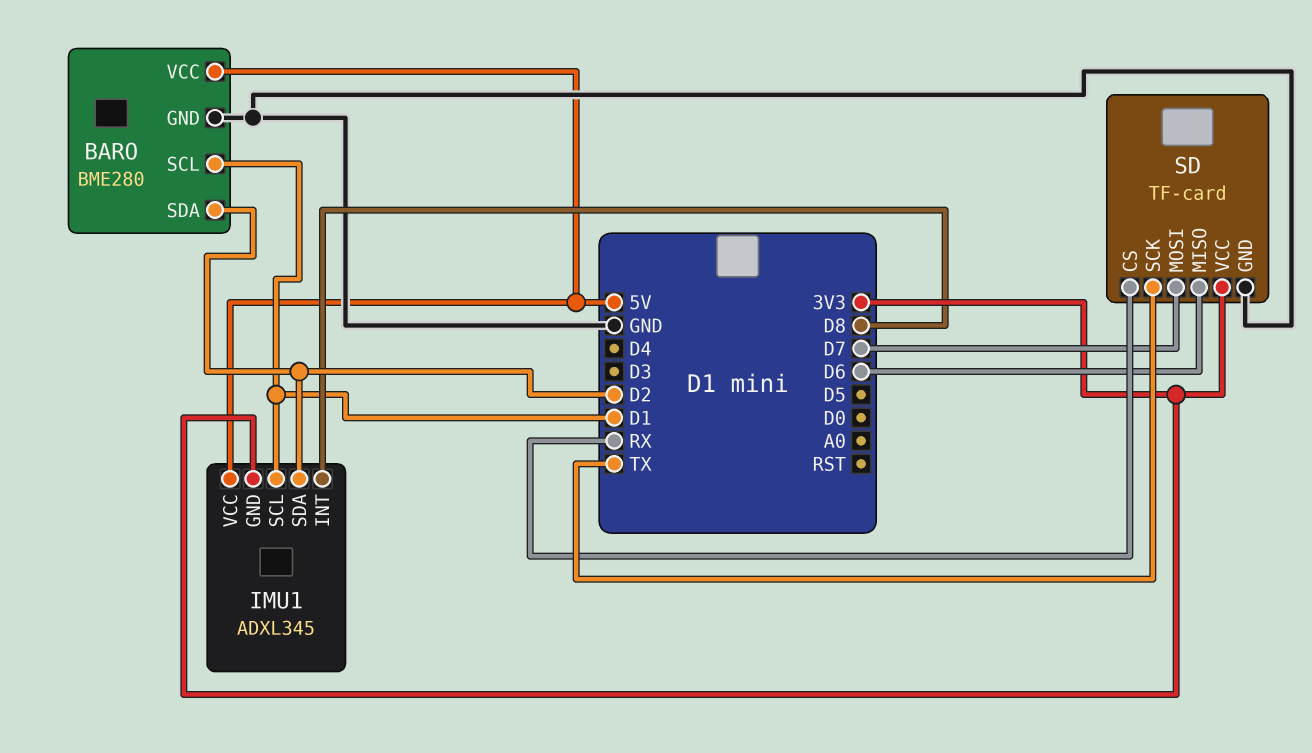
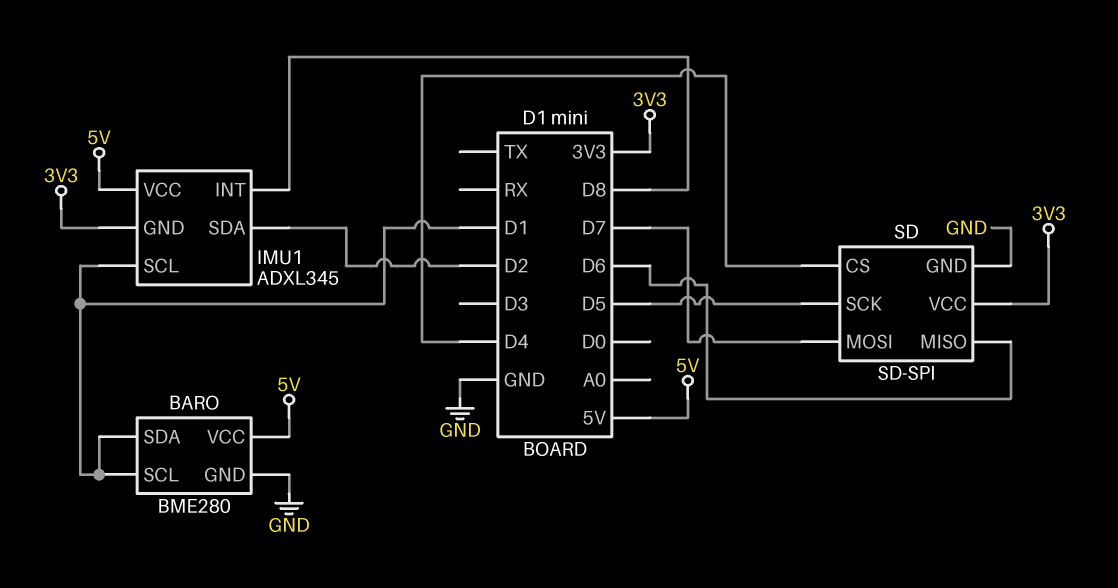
BARO pin SDA: D2 -> D1
SD: TF-card -> SD-SPI
SD pin CS: RX -> D4
SD pin SCK: TX -> D5

